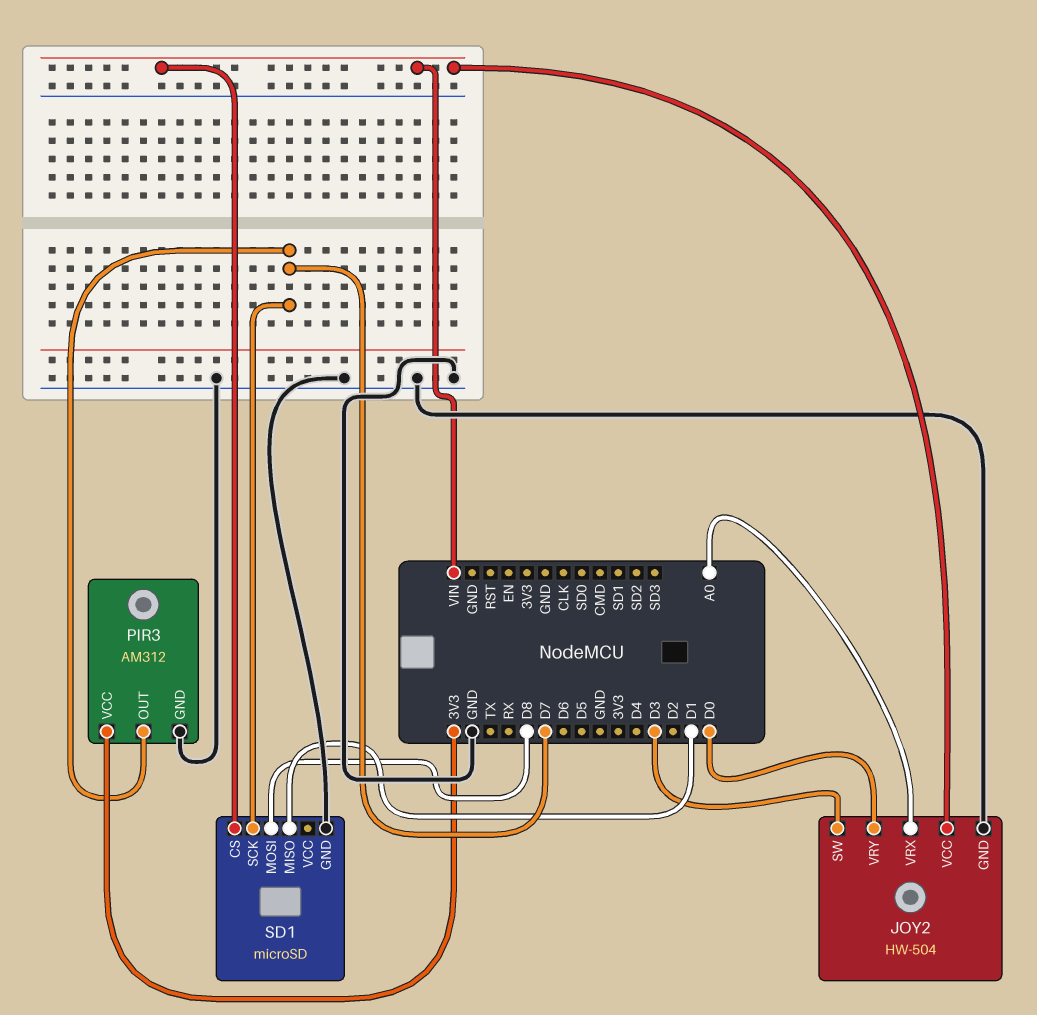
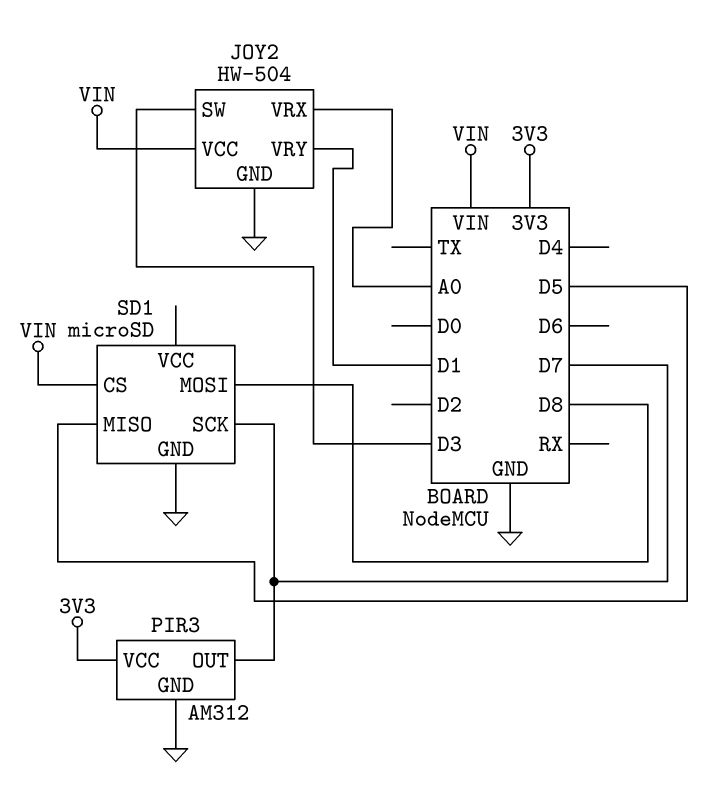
JOY2 pin VRY: D0 -> D1
SD1 pin MISO: D1 -> D5

